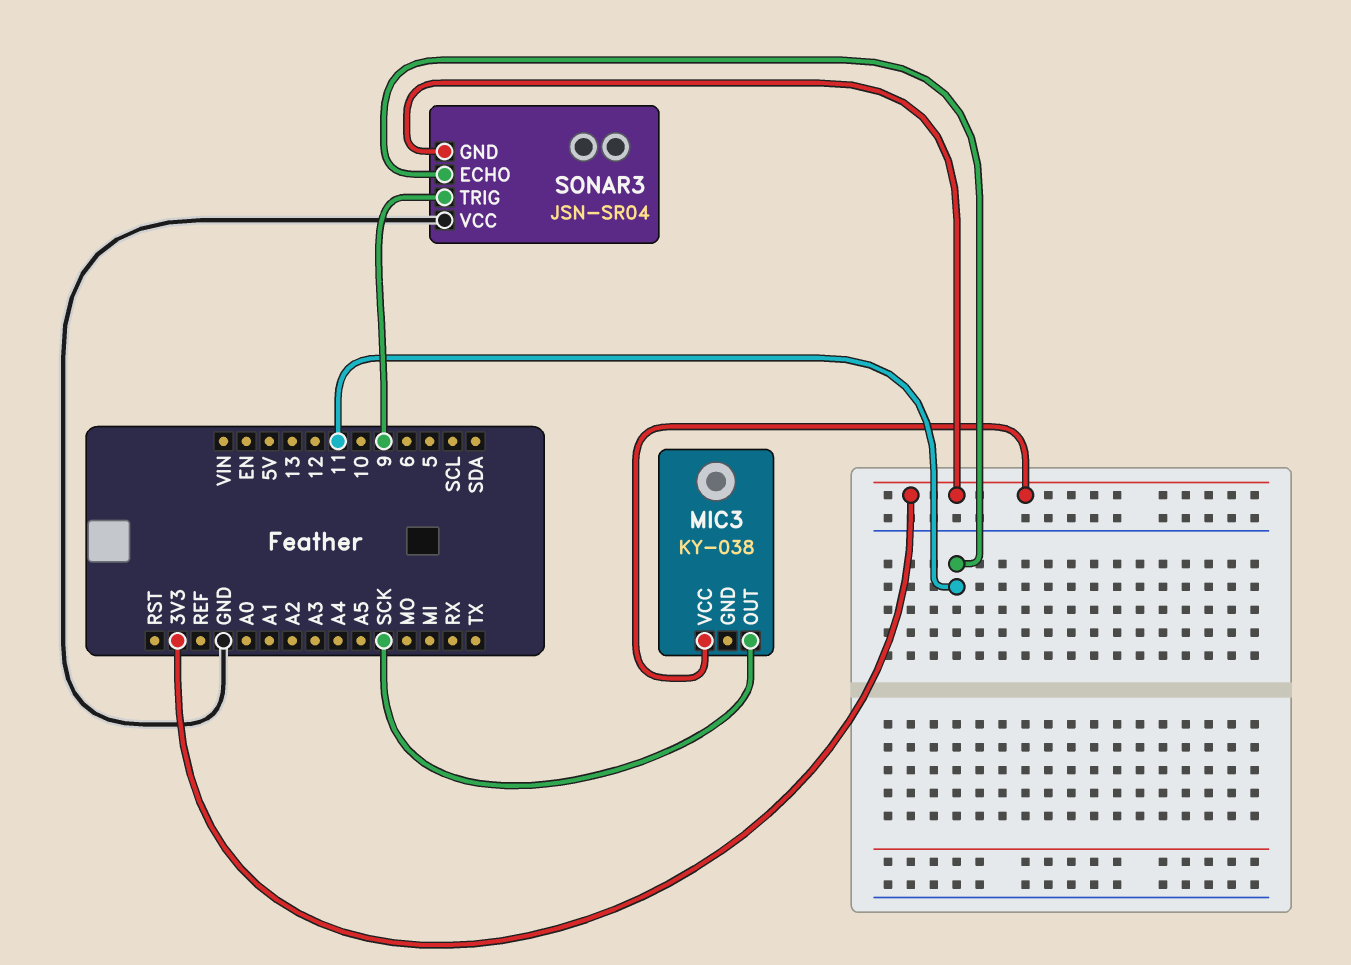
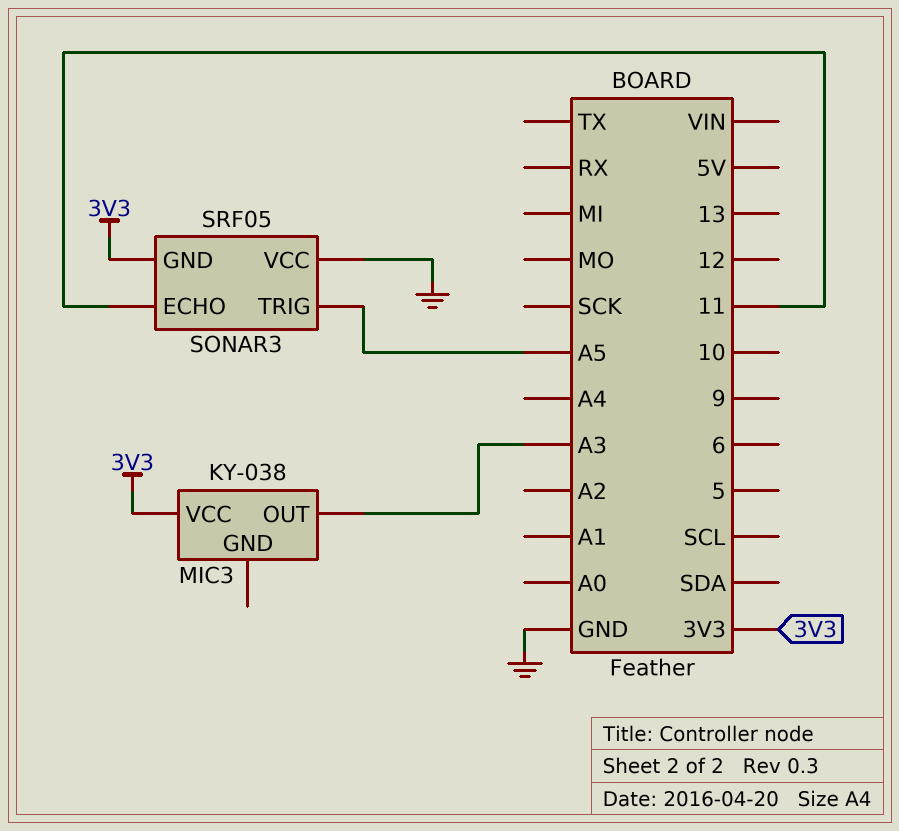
MIC3 pin OUT: SCK -> A3
SONAR3: JSN-SR04 -> SRF05
SONAR3 pin TRIG: 9 -> A5

